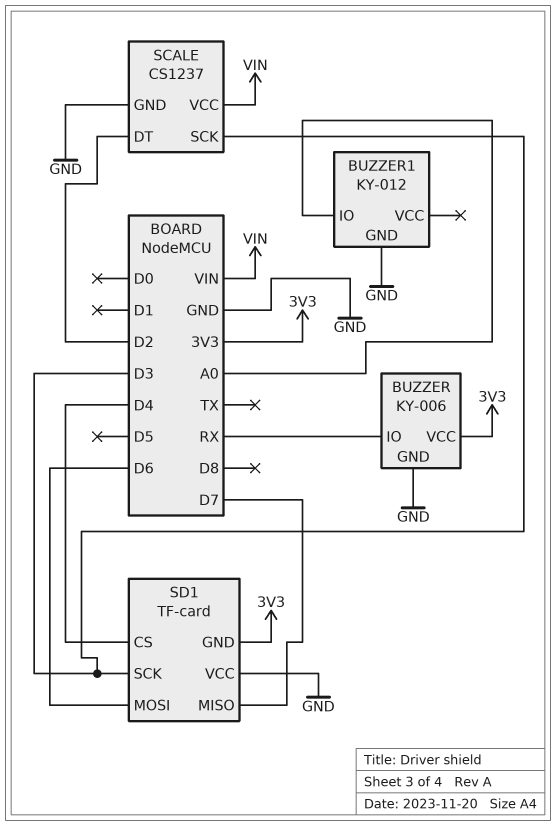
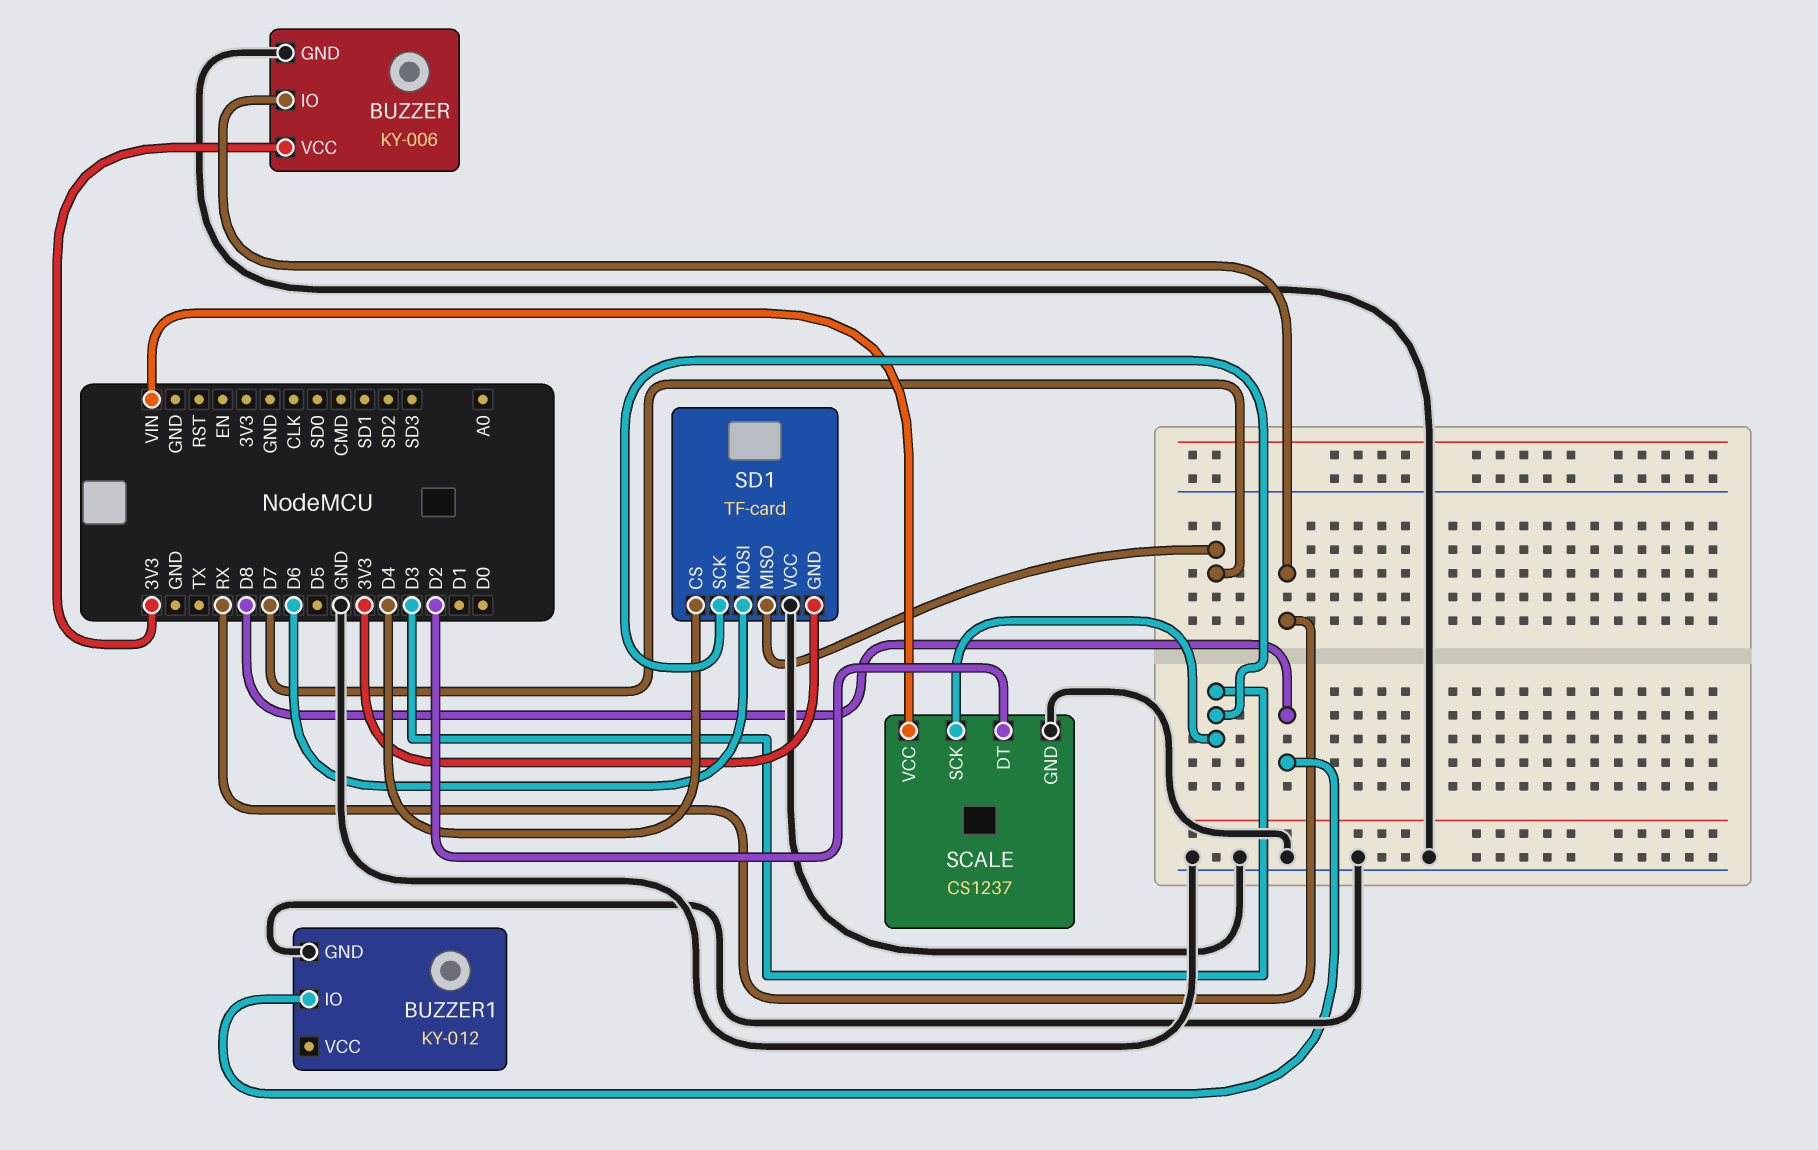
BUZZER1 pin IO: A0 -> D8

